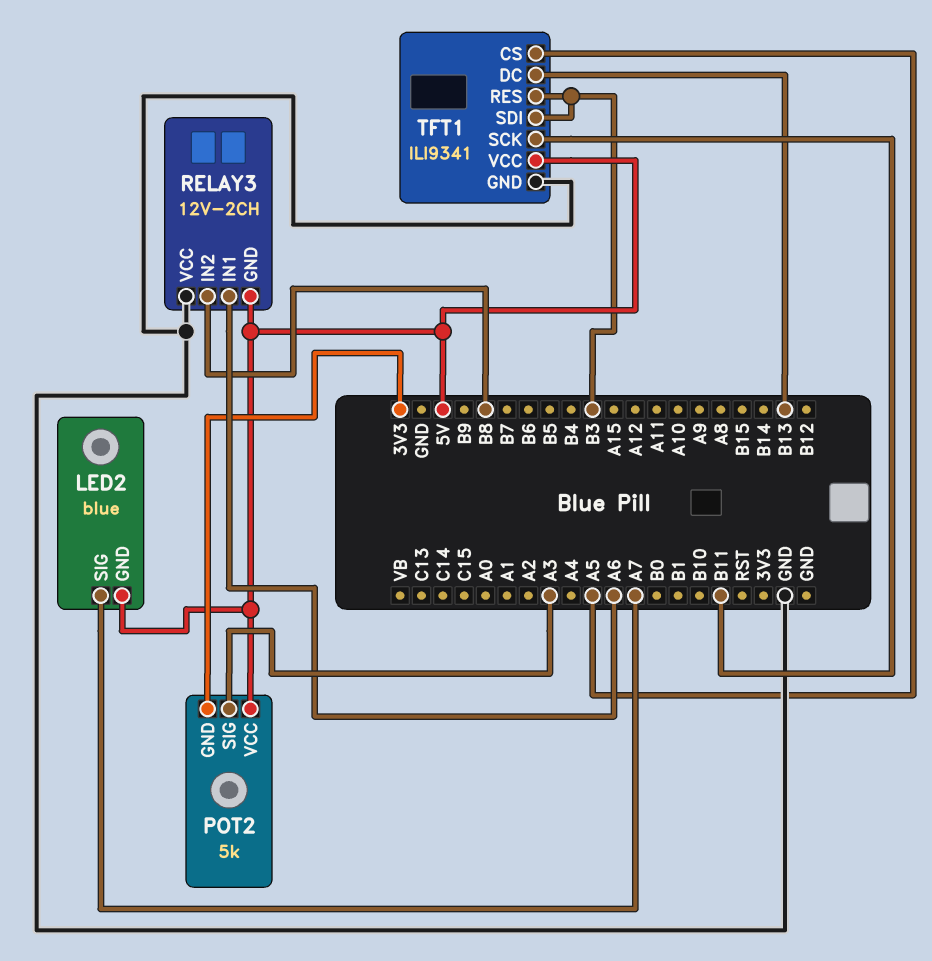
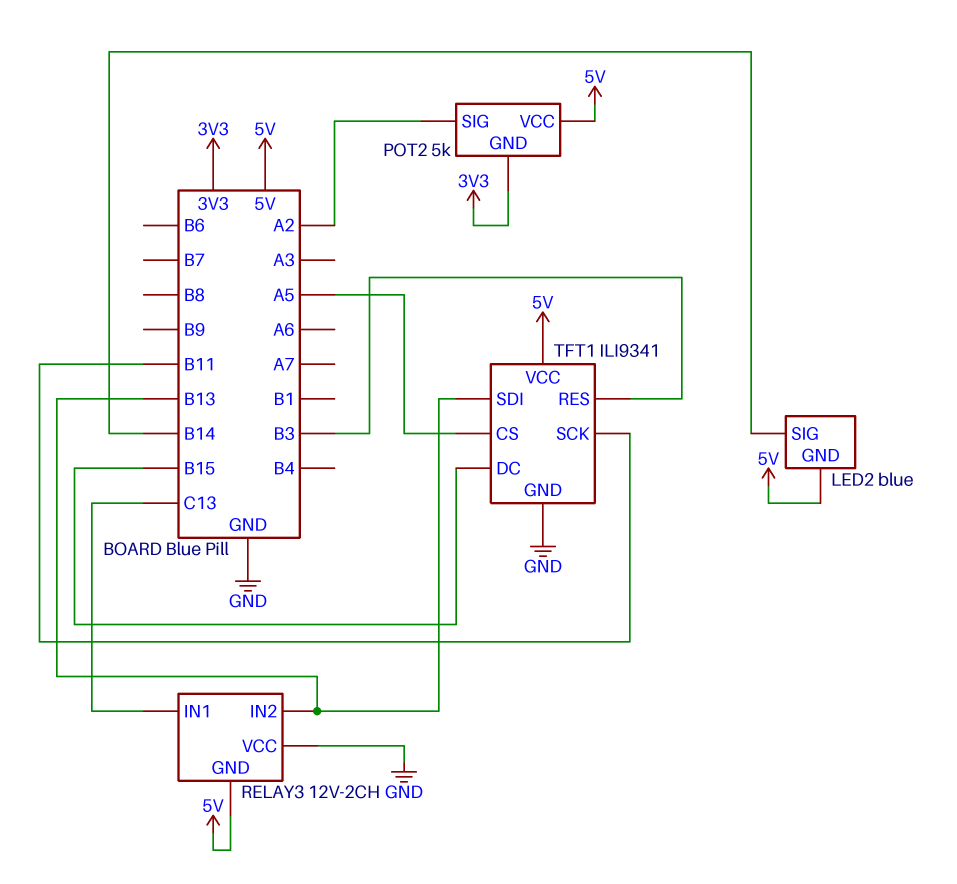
LED2 pin SIG: A7 -> B14
POT2 pin SIG: A3 -> A2
RELAY3 pin IN1: A6 -> C13
RELAY3 pin IN2: B8 -> B13
TFT1 pin DC: B13 -> B15
TFT1 pin SDI: B3 -> B13

